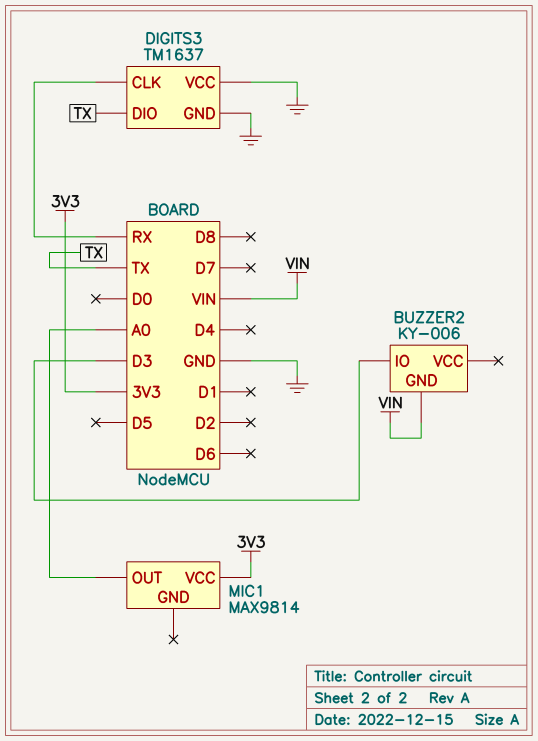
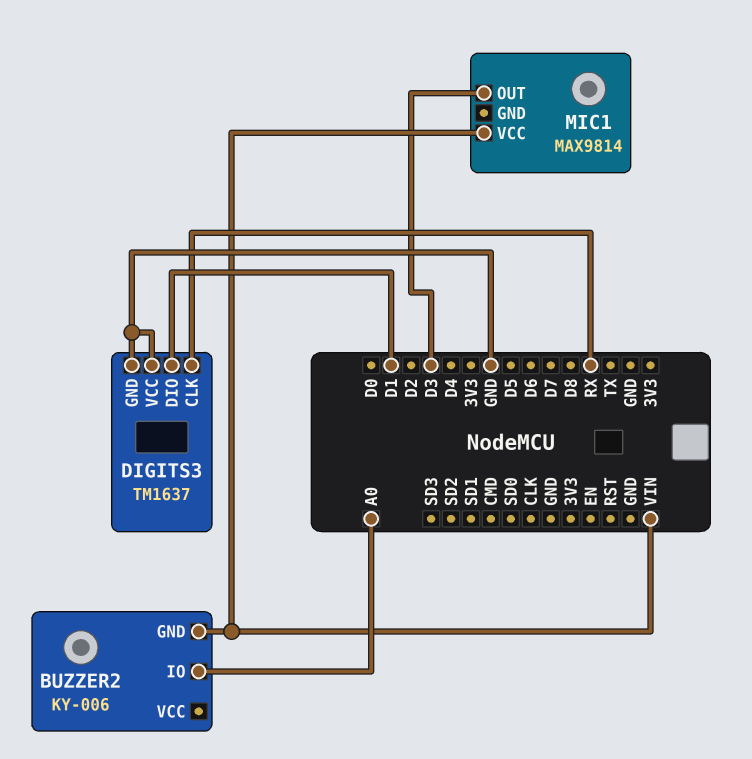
BUZZER2 pin IO: D3 -> A0
DIGITS3 pin DIO: TX -> D1
MIC1 pin OUT: A0 -> D3
MIC1 pin VCC: 3V3 -> VIN

